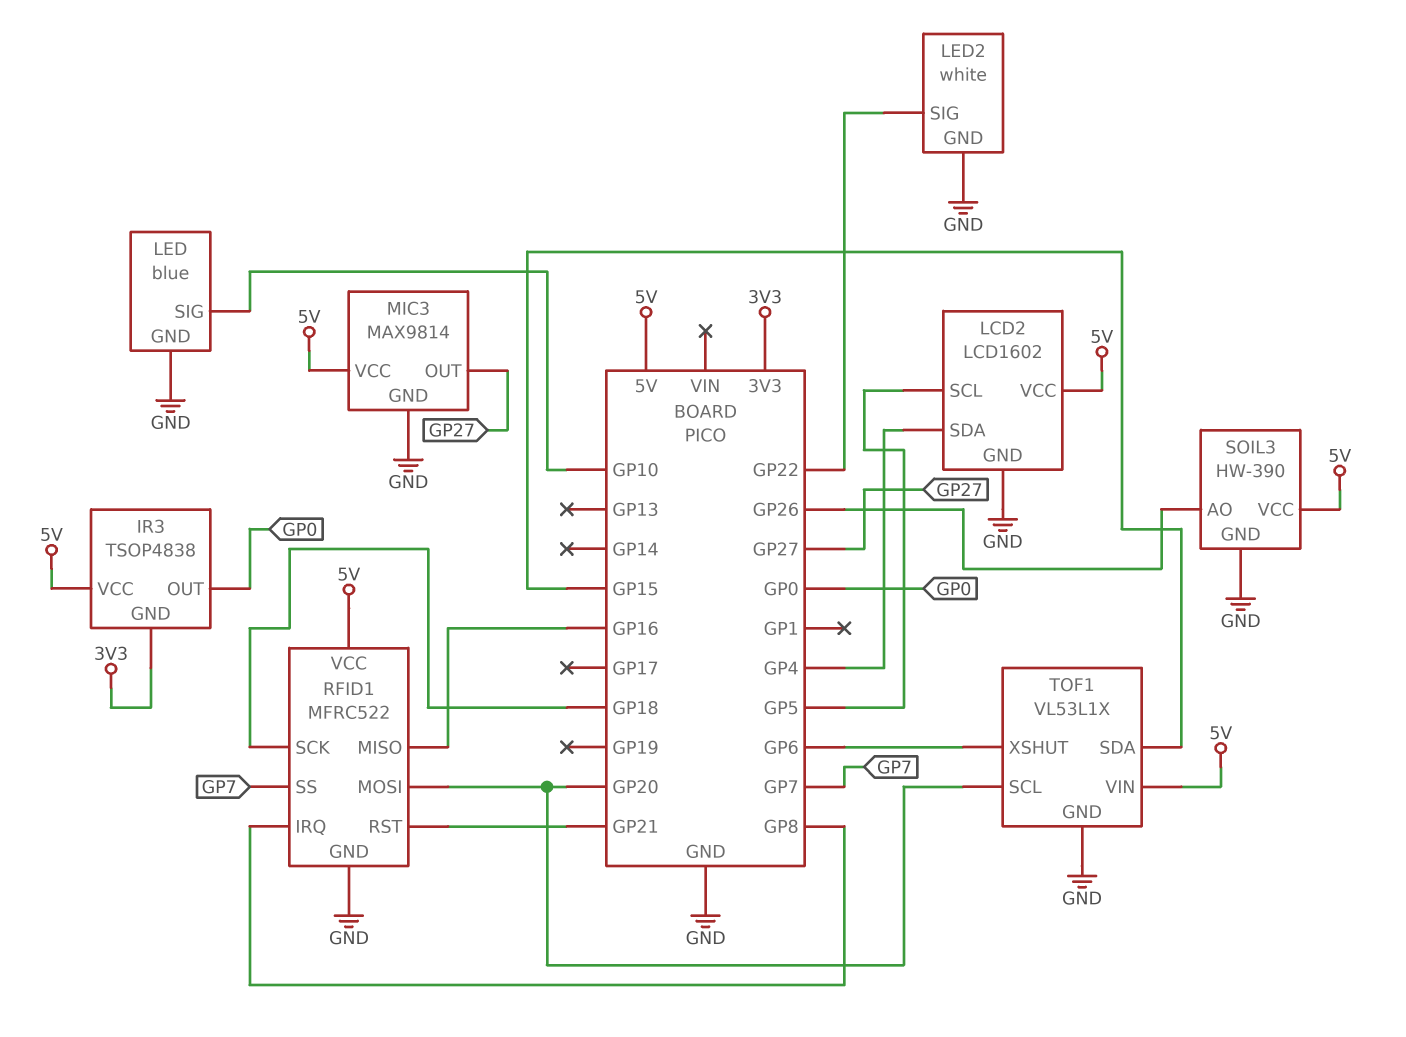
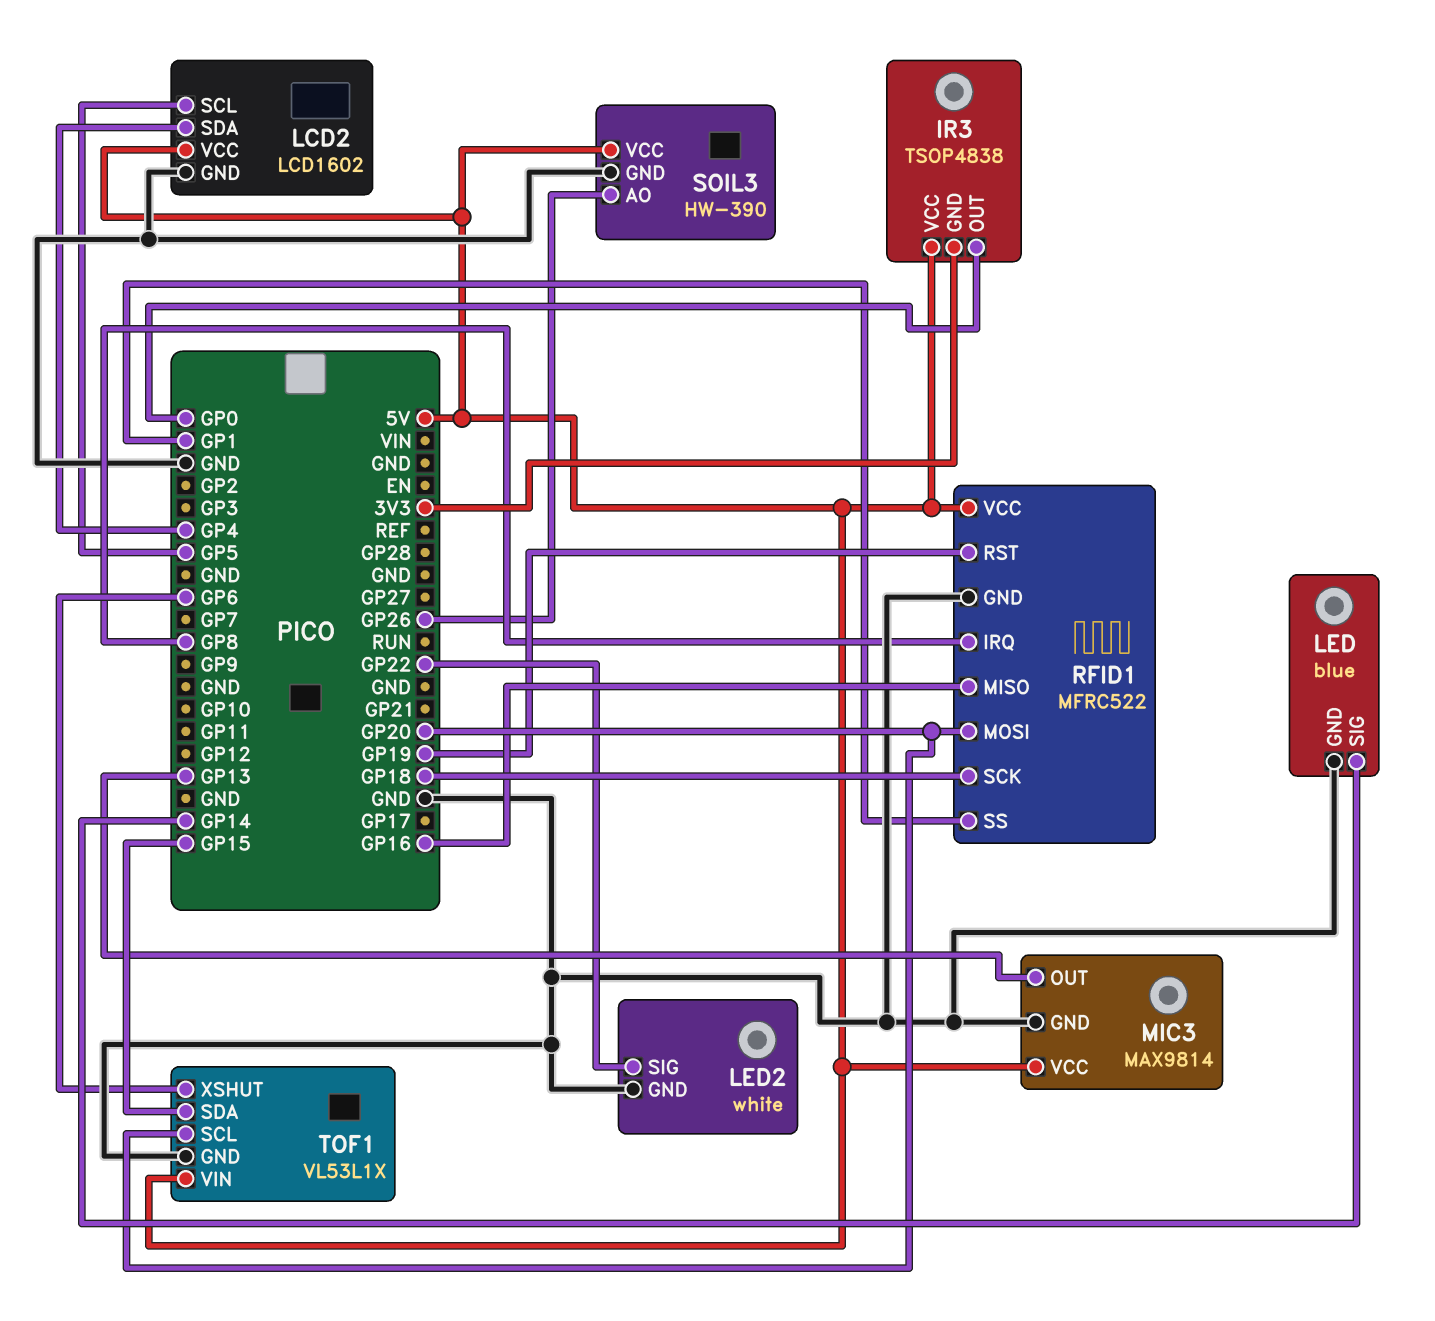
LED pin SIG: GP10 -> GP14
MIC3 pin OUT: GP27 -> GP13
RFID1 pin RST: GP21 -> GP19
RFID1 pin SS: GP7 -> GP1

